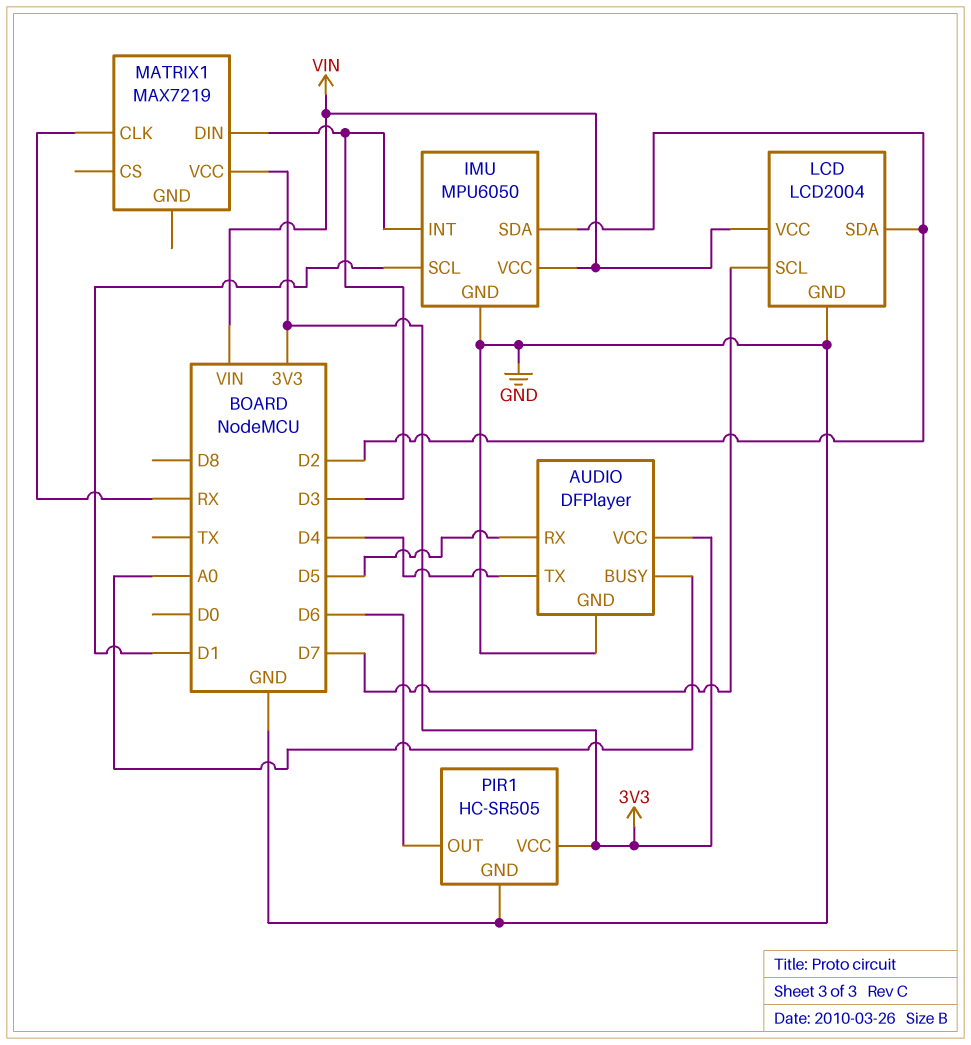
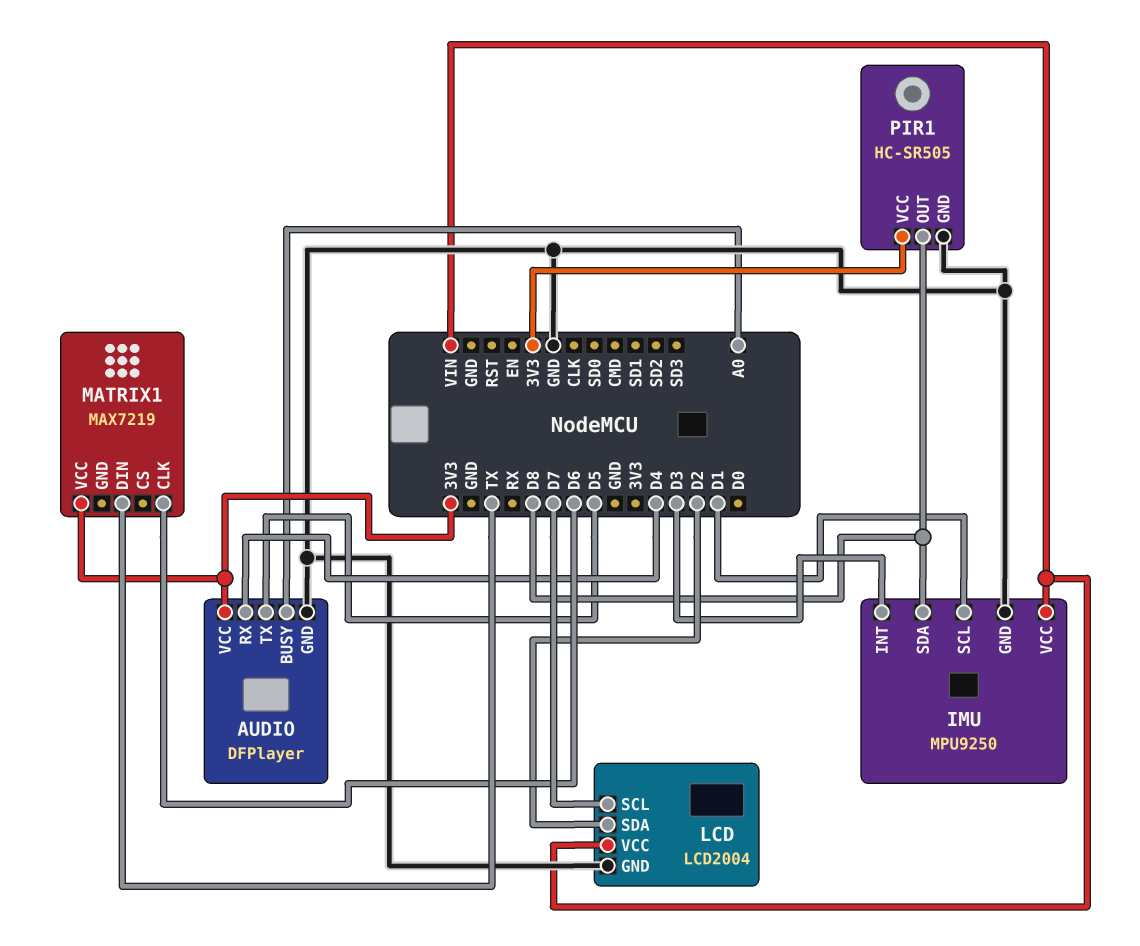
AUDIO pin RX: D5 -> D4
AUDIO pin TX: D4 -> D5
IMU: MPU6050 -> MPU9250
IMU pin SDA: D2 -> D8
MATRIX1 pin CLK: RX -> D6
MATRIX1 pin DIN: D3 -> TX
PIR1 pin OUT: D6 -> D8

